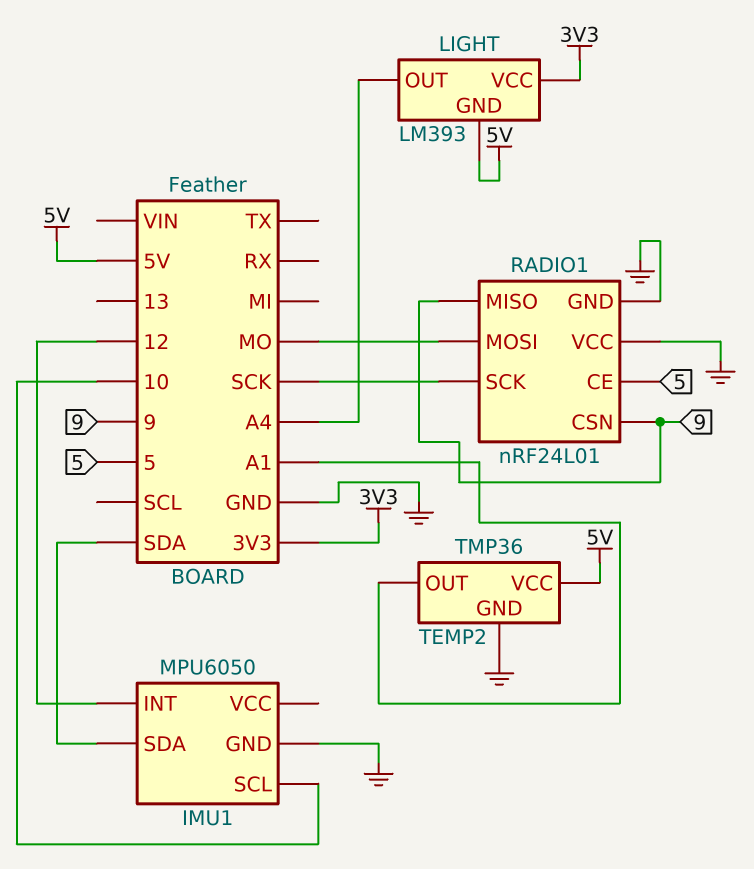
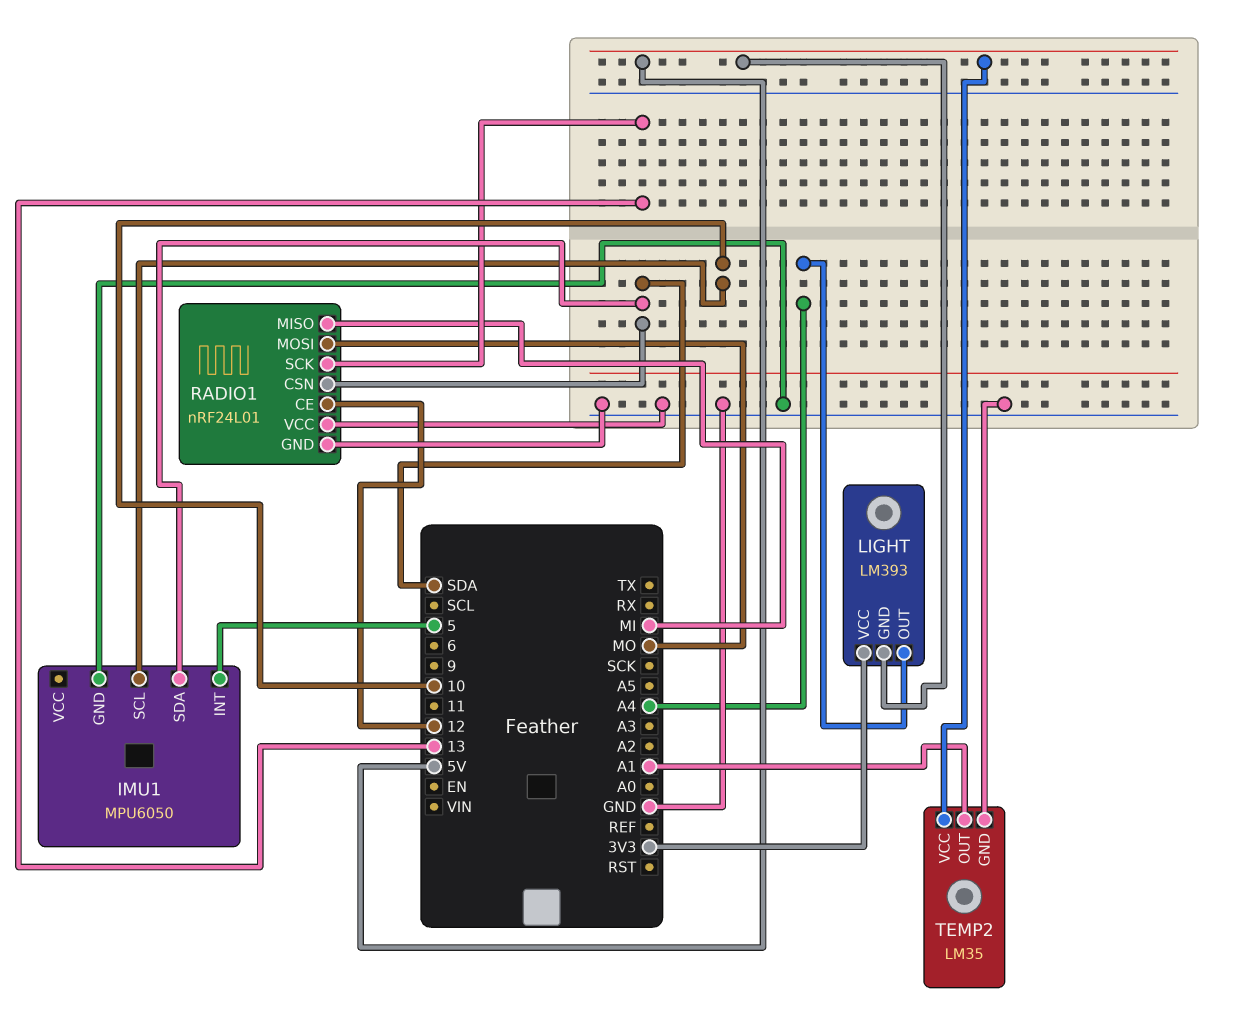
IMU1 pin INT: 12 -> 5
RADIO1 pin CE: 5 -> 12
RADIO1 pin CSN: 9 -> SDA
RADIO1 pin MISO: 9 -> MI
RADIO1 pin SCK: SCK -> 13
TEMP2: TMP36 -> LM35

